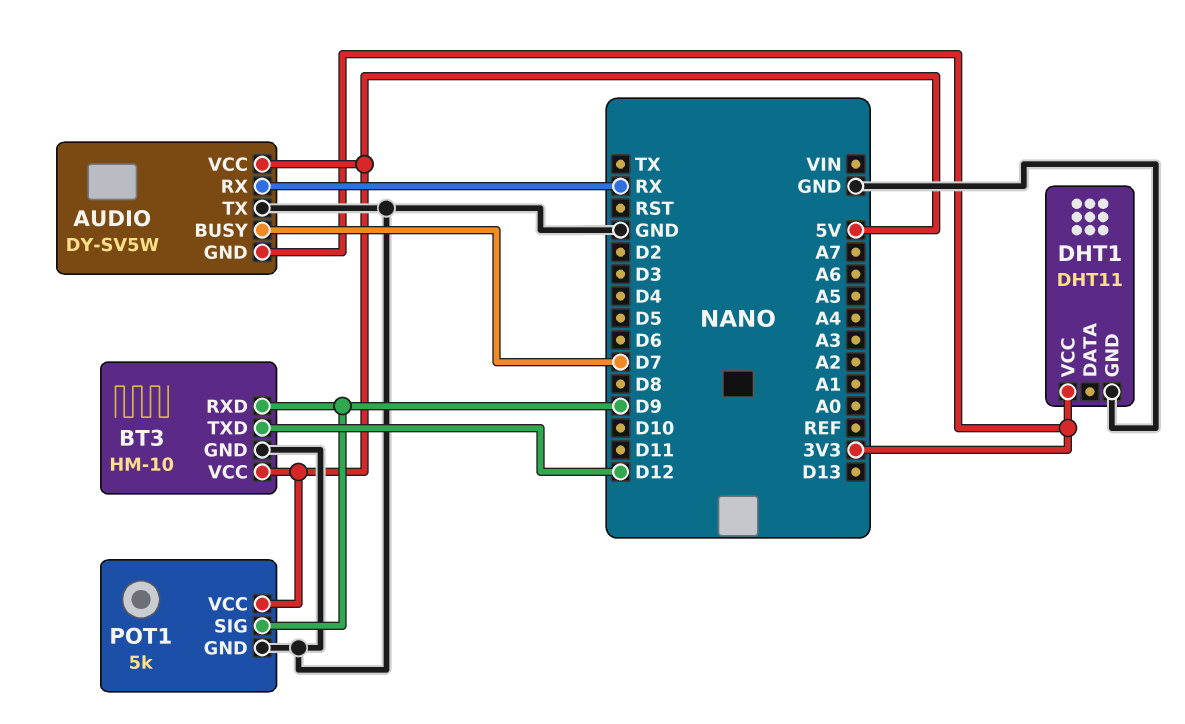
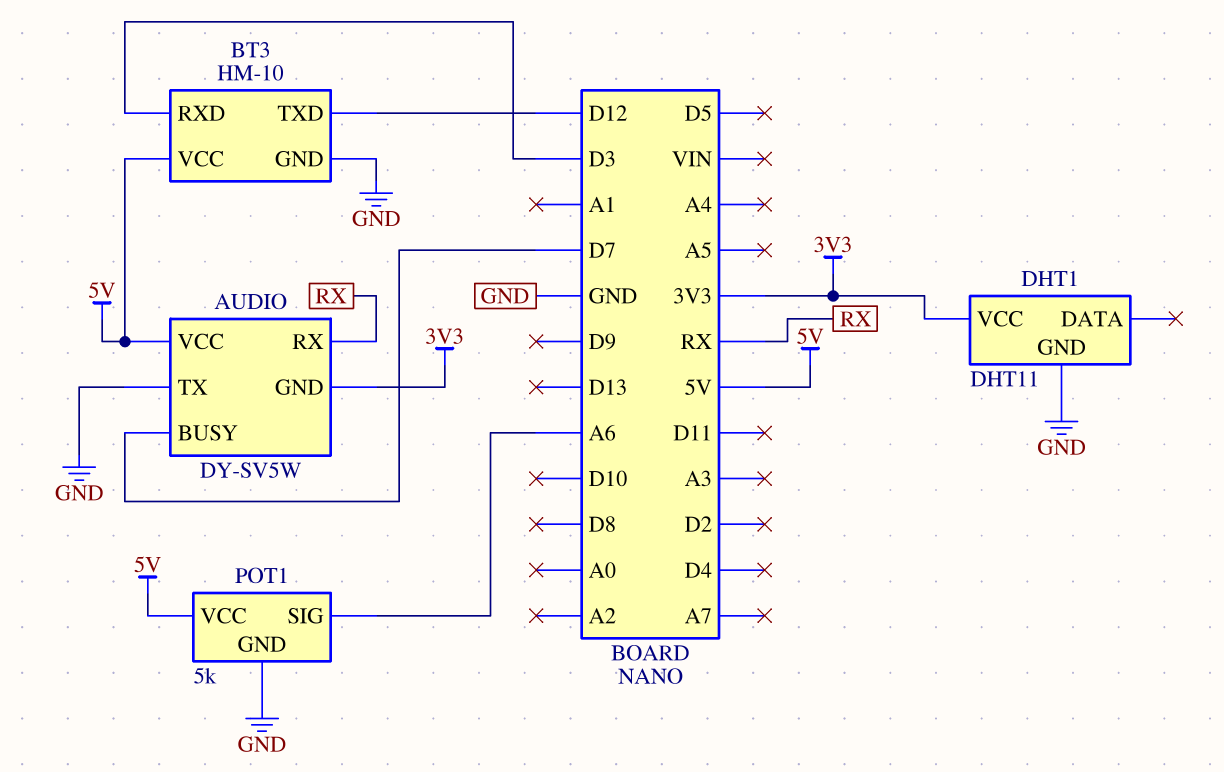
BT3 pin RXD: D9 -> D3
POT1 pin SIG: D9 -> A6

